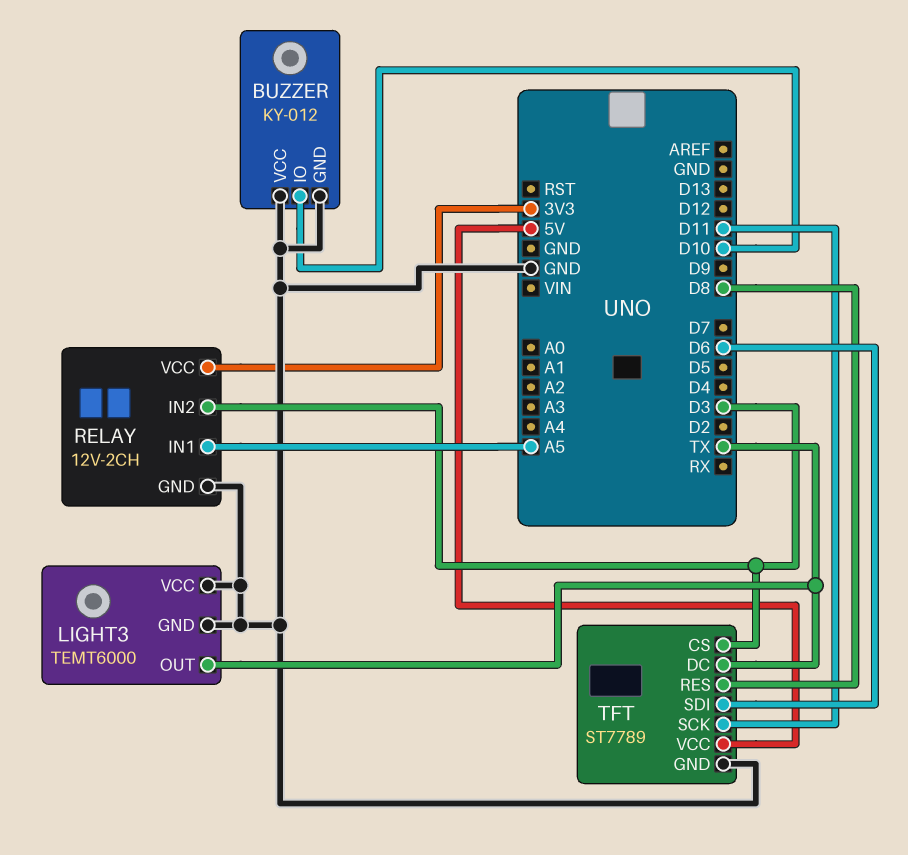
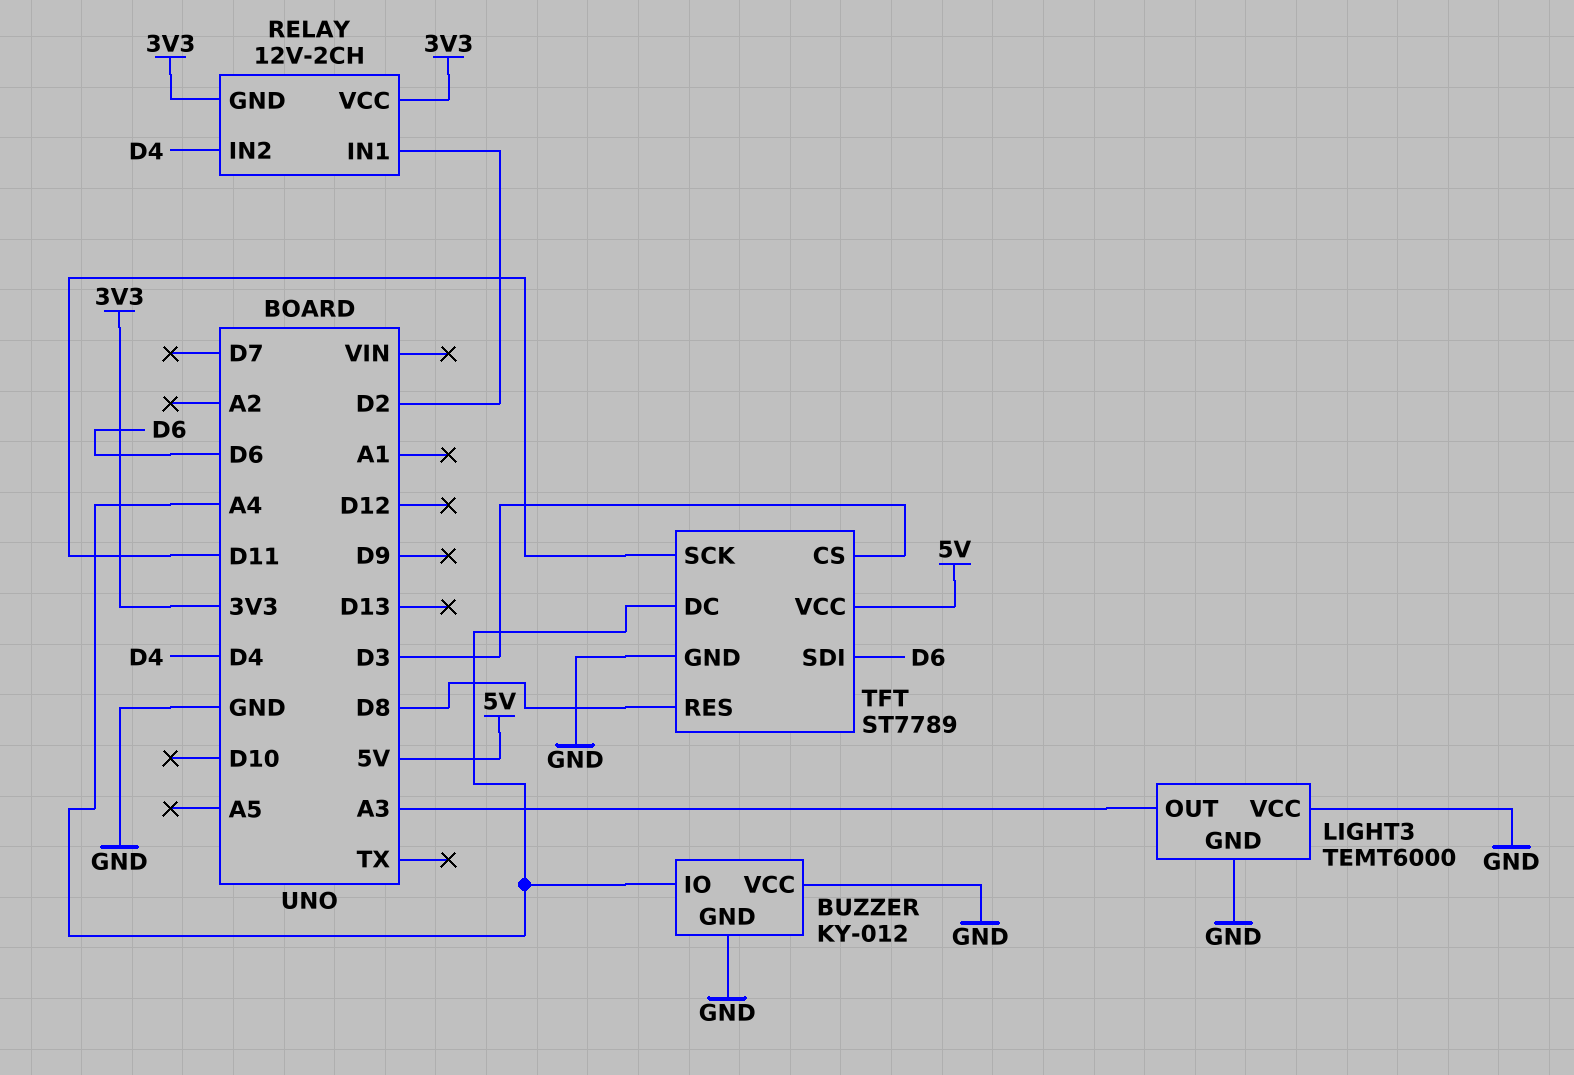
BUZZER pin IO: D10 -> A4
LIGHT3 pin OUT: TX -> A3
RELAY pin GND: GND -> 3V3
RELAY pin IN1: A5 -> D2
RELAY pin IN2: D3 -> D4
TFT pin DC: TX -> A4

